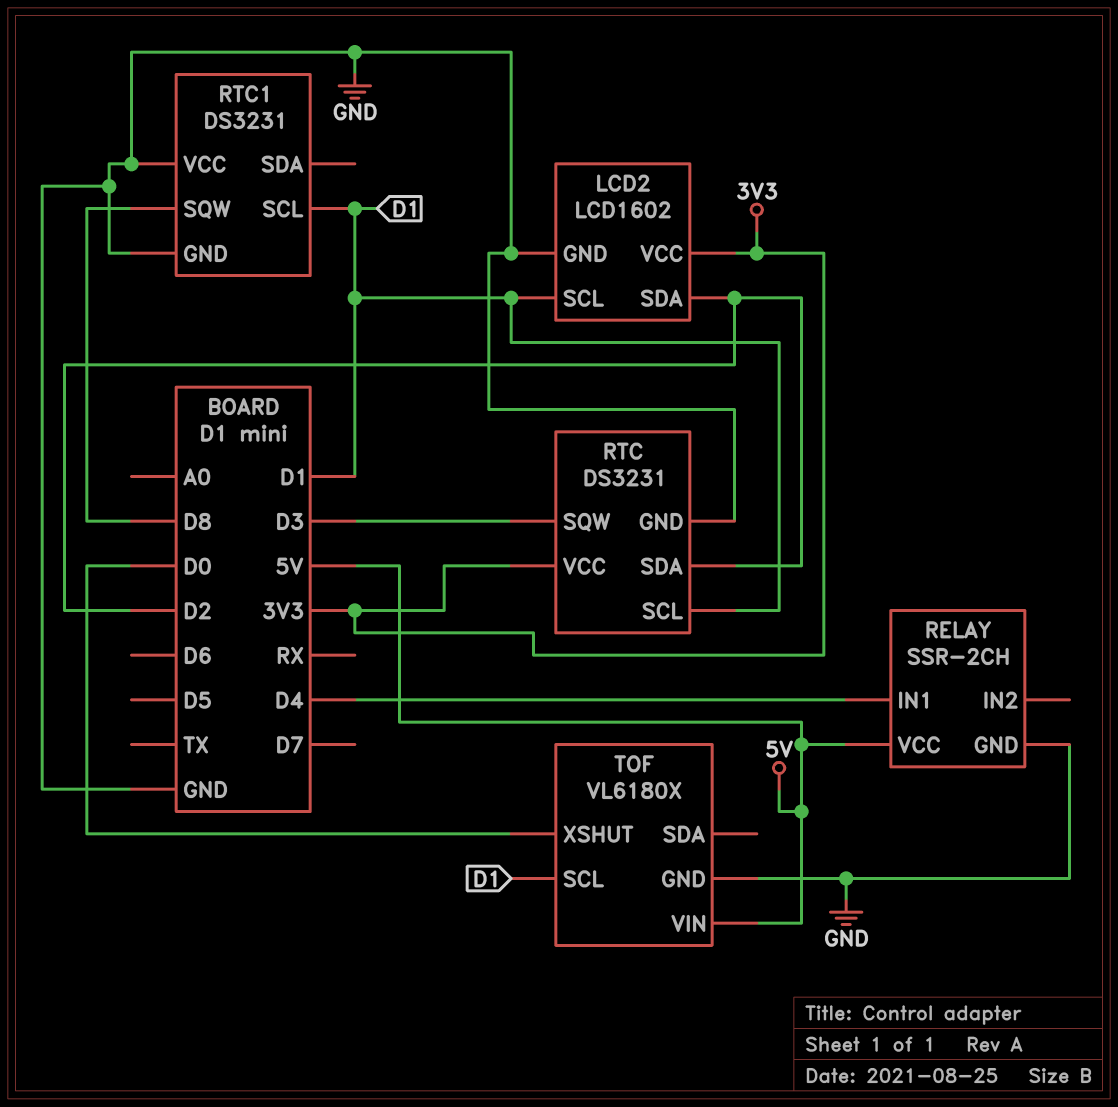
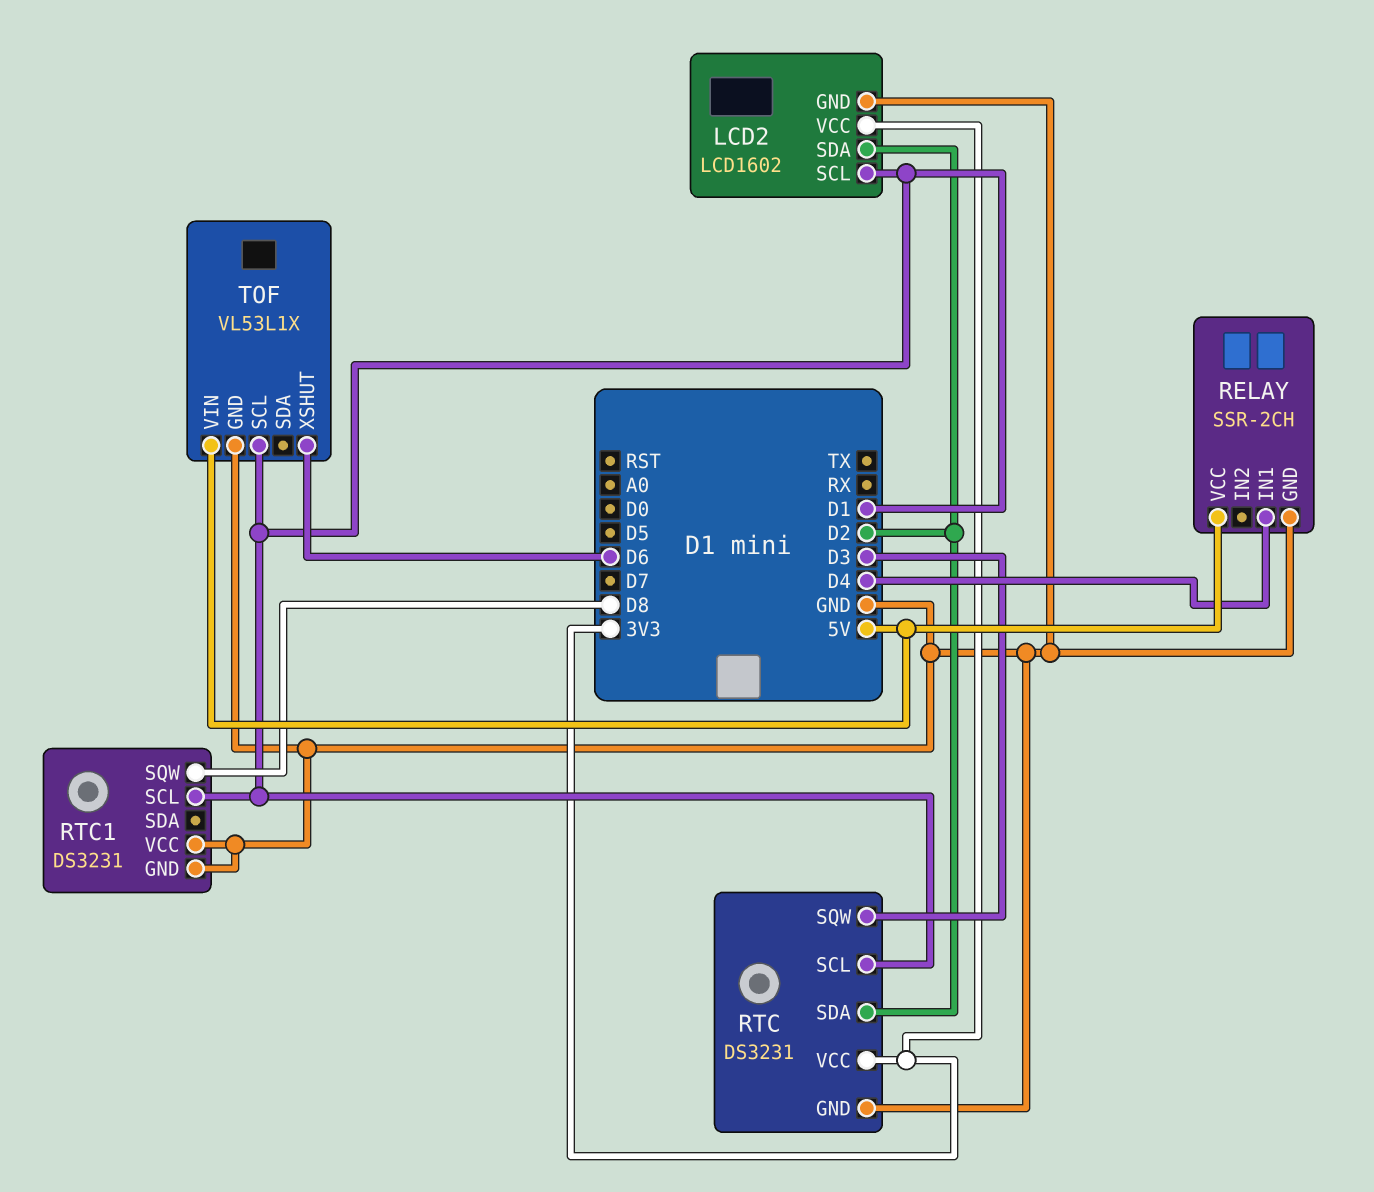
TOF: VL6180X -> VL53L1X
TOF pin XSHUT: D0 -> D6

